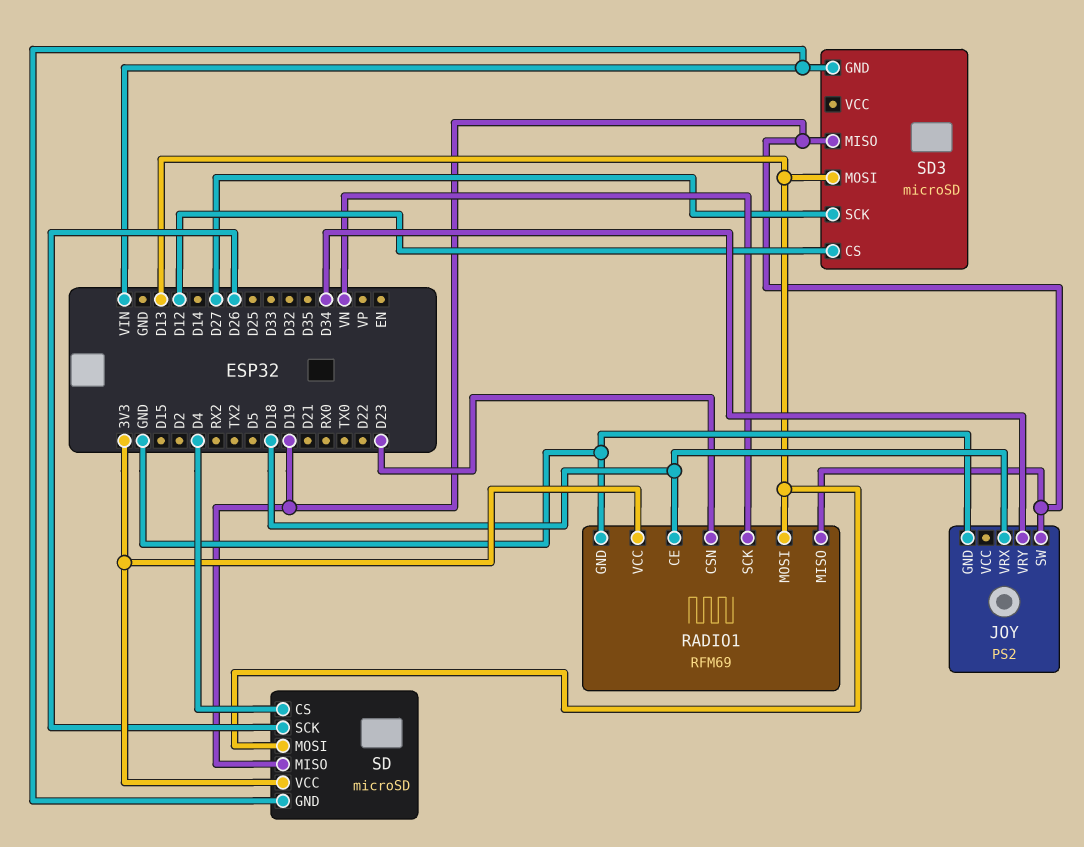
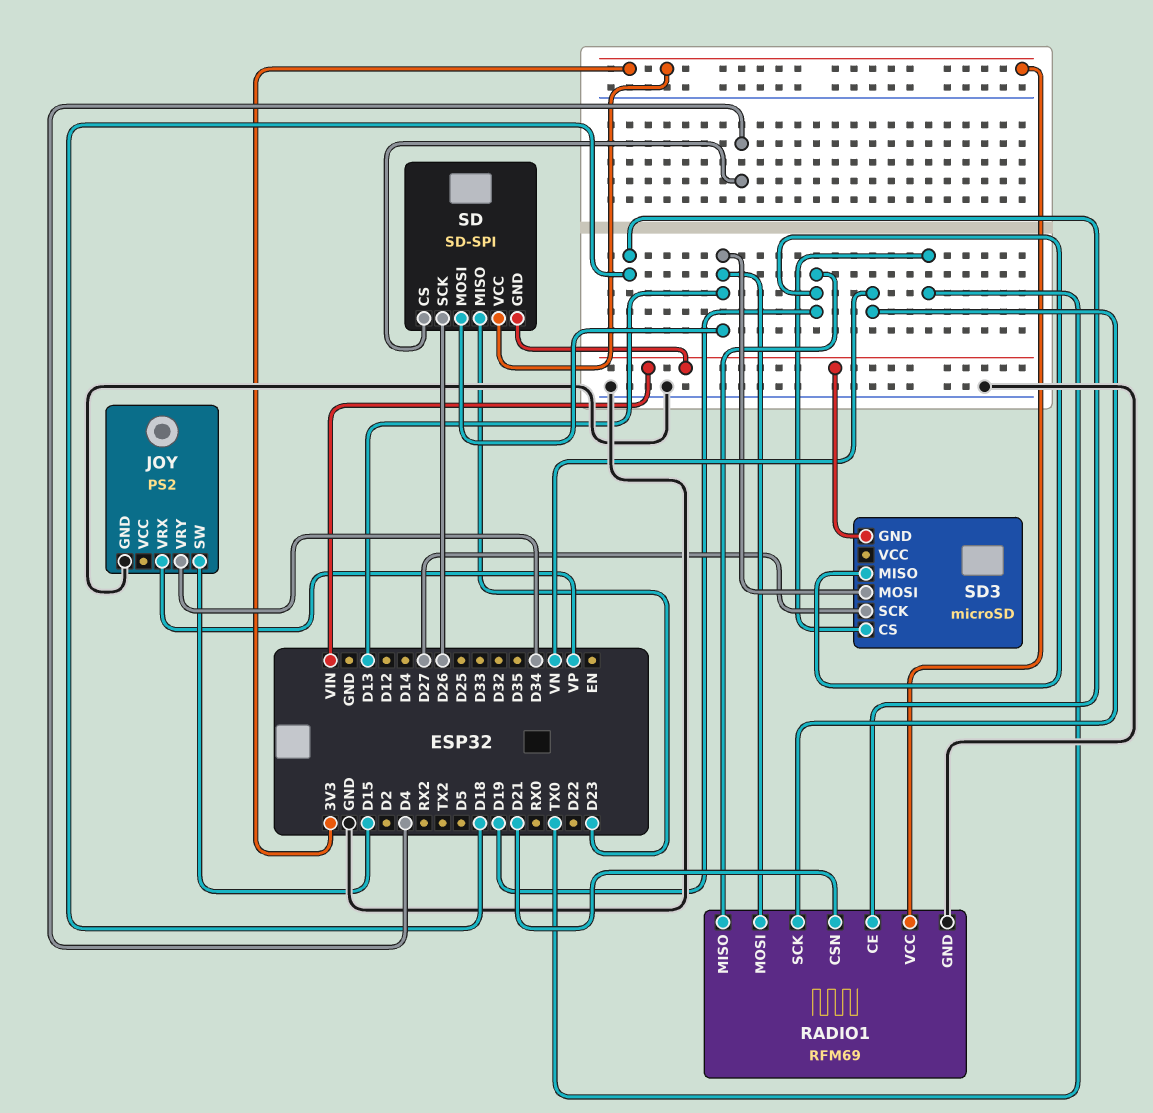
JOY pin SW: D19 -> D15
JOY pin VRX: D18 -> VP
RADIO1 pin CSN: D23 -> D21
SD: microSD -> SD-SPI
SD pin MISO: D19 -> D23
SD3 pin CS: D12 -> TX0

